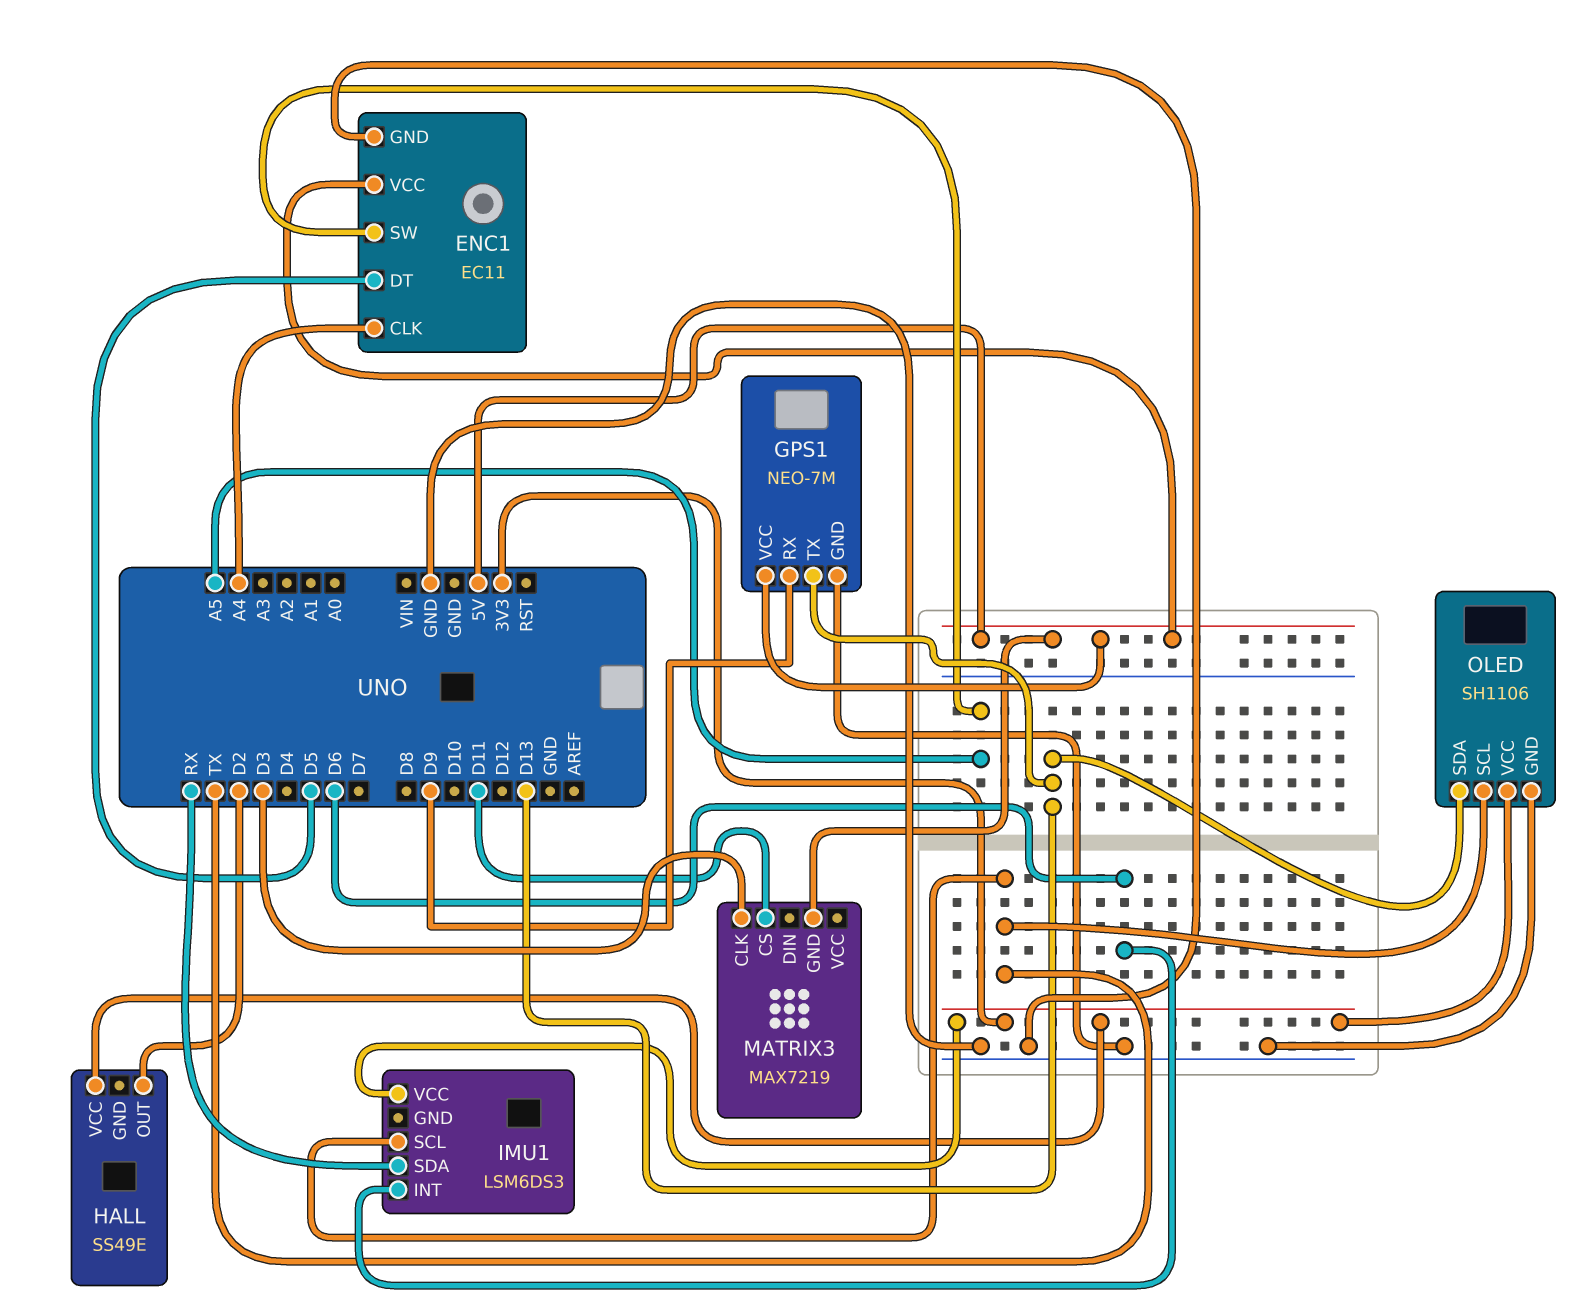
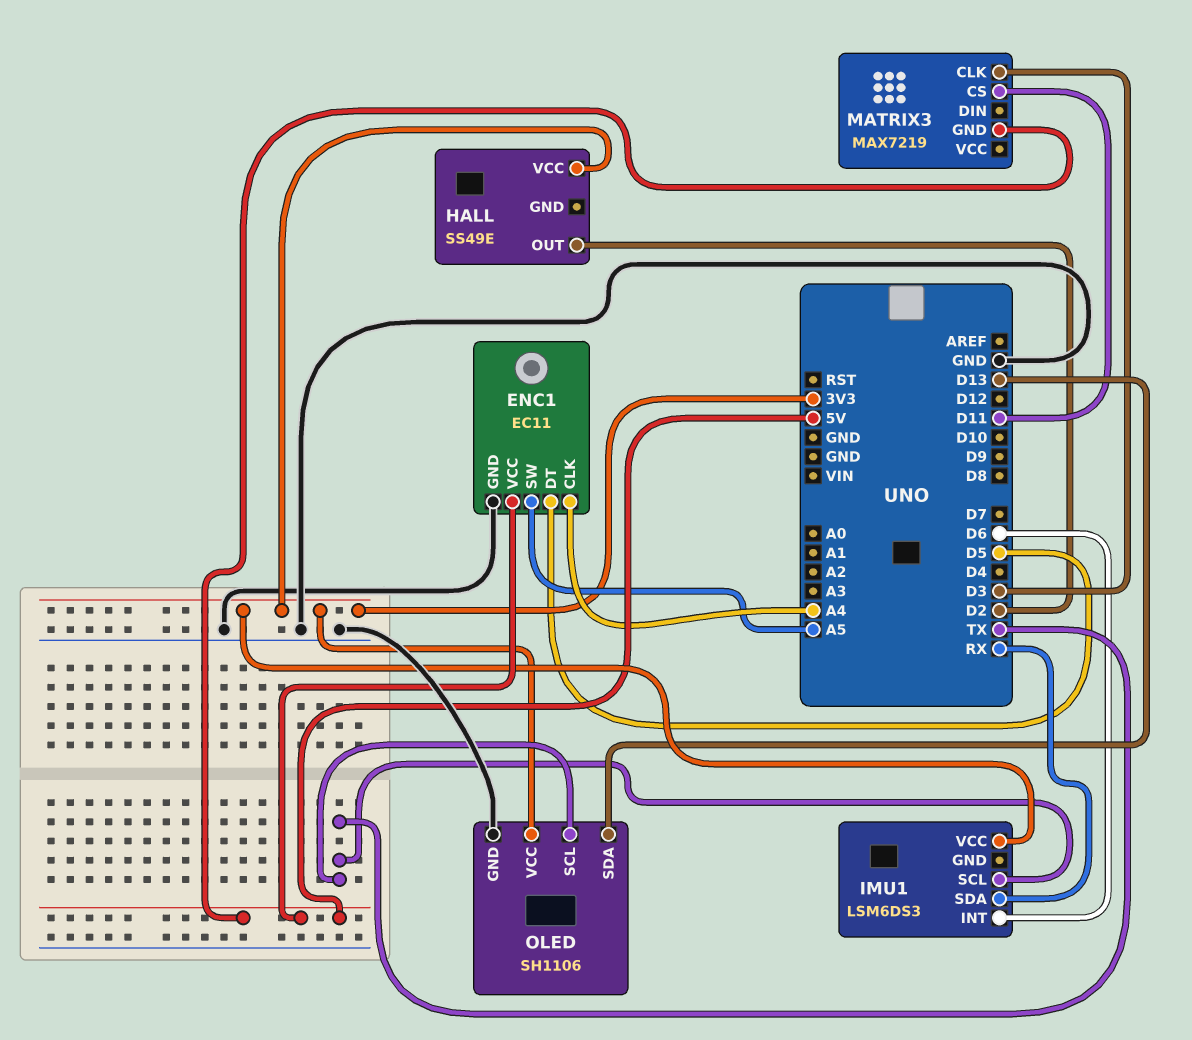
GPS1: NEO-7M -> none
GPS1 pin GND: GND -> none
GPS1 pin RX: D9 -> none
GPS1 pin TX: D13 -> none
GPS1 pin VCC: 5V -> none

